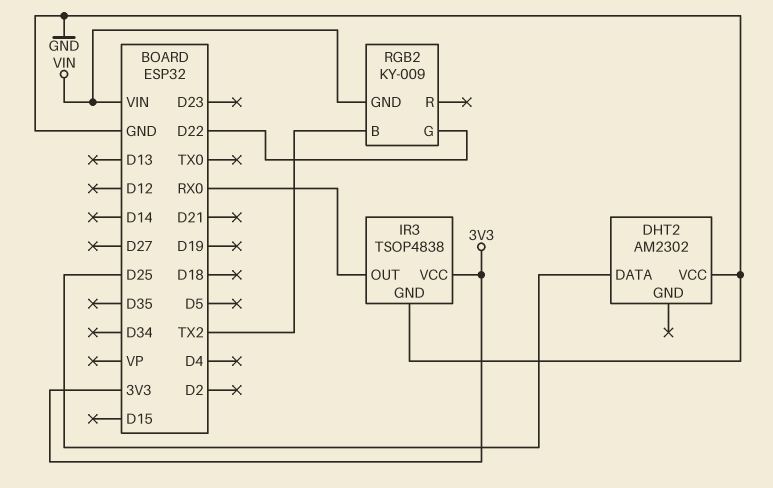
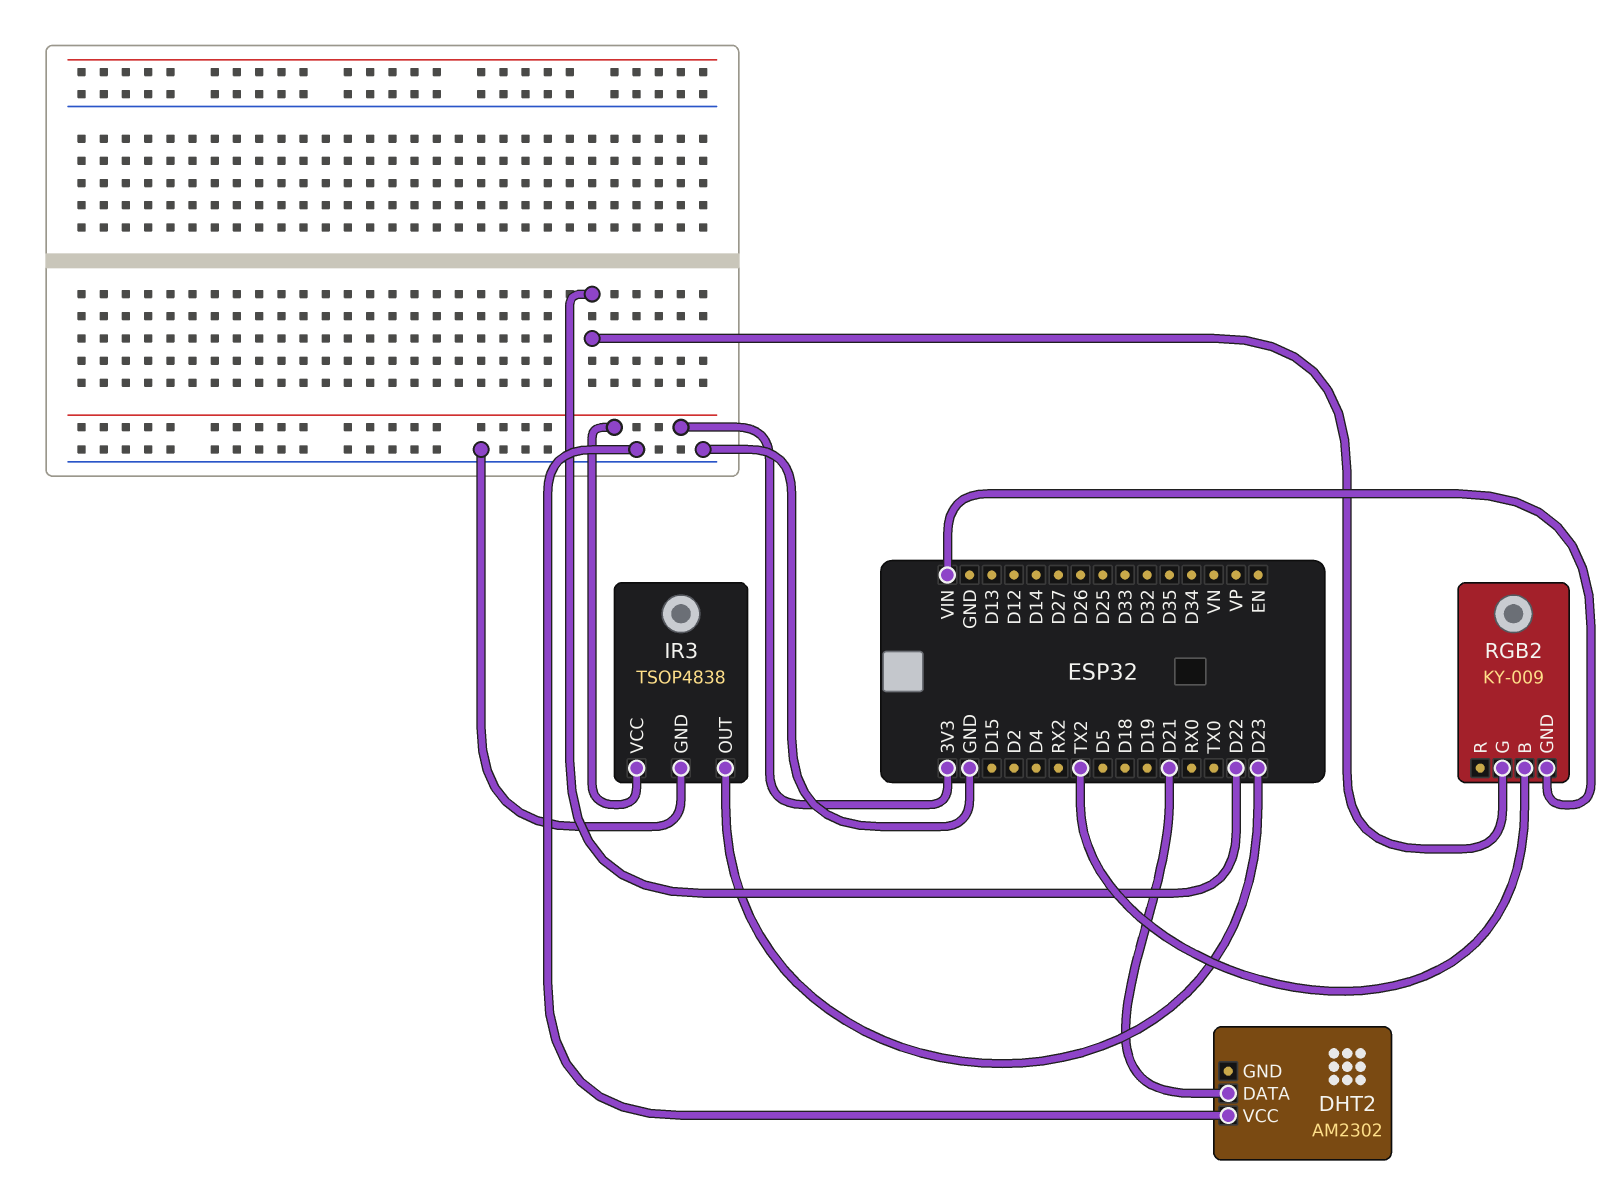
DHT2 pin DATA: D25 -> D21
IR3 pin OUT: RX0 -> D23

